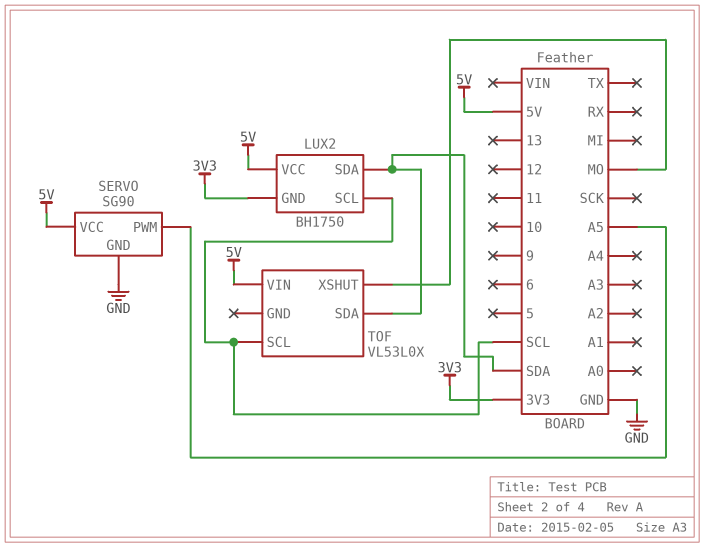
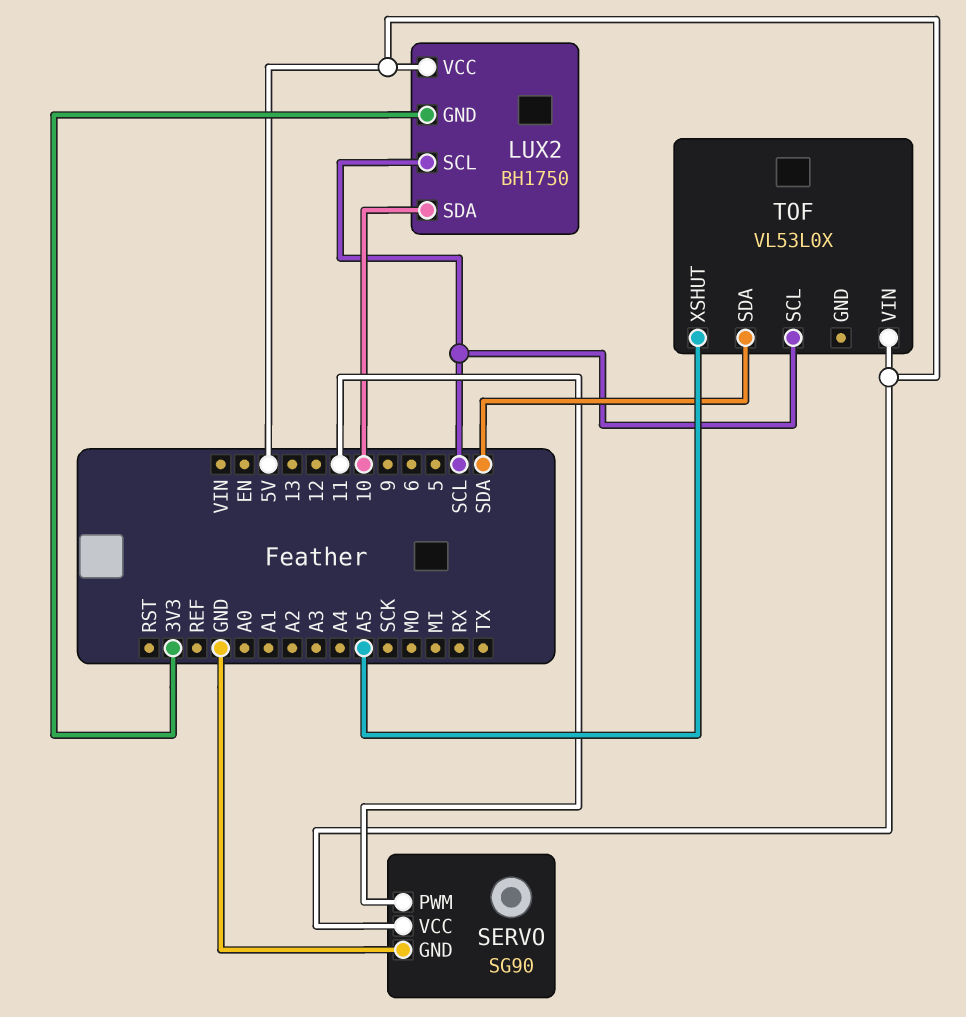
LUX2 pin SDA: SDA -> 10
SERVO pin PWM: A5 -> 11
TOF pin XSHUT: MO -> A5

